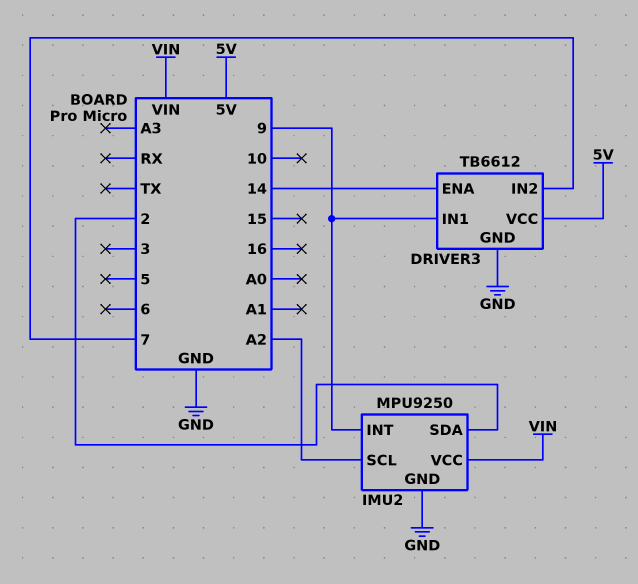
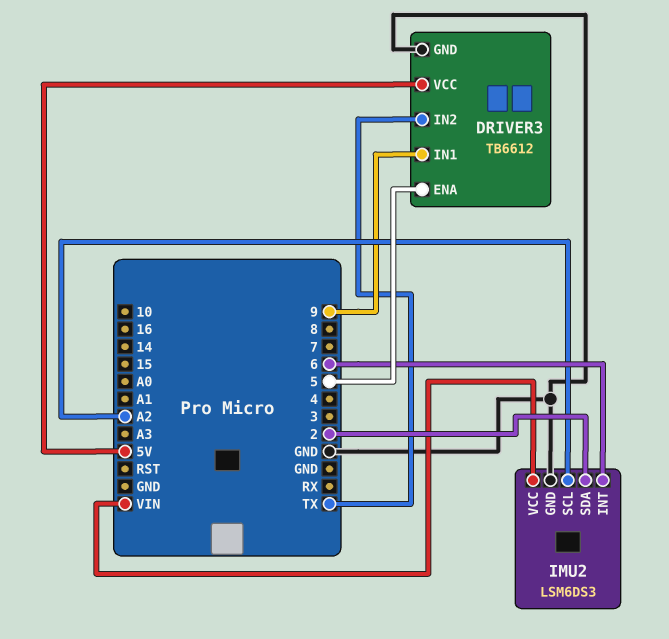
DRIVER3 pin ENA: 14 -> 5
DRIVER3 pin IN2: 7 -> TX
IMU2: MPU9250 -> LSM6DS3
IMU2 pin INT: 9 -> 6

